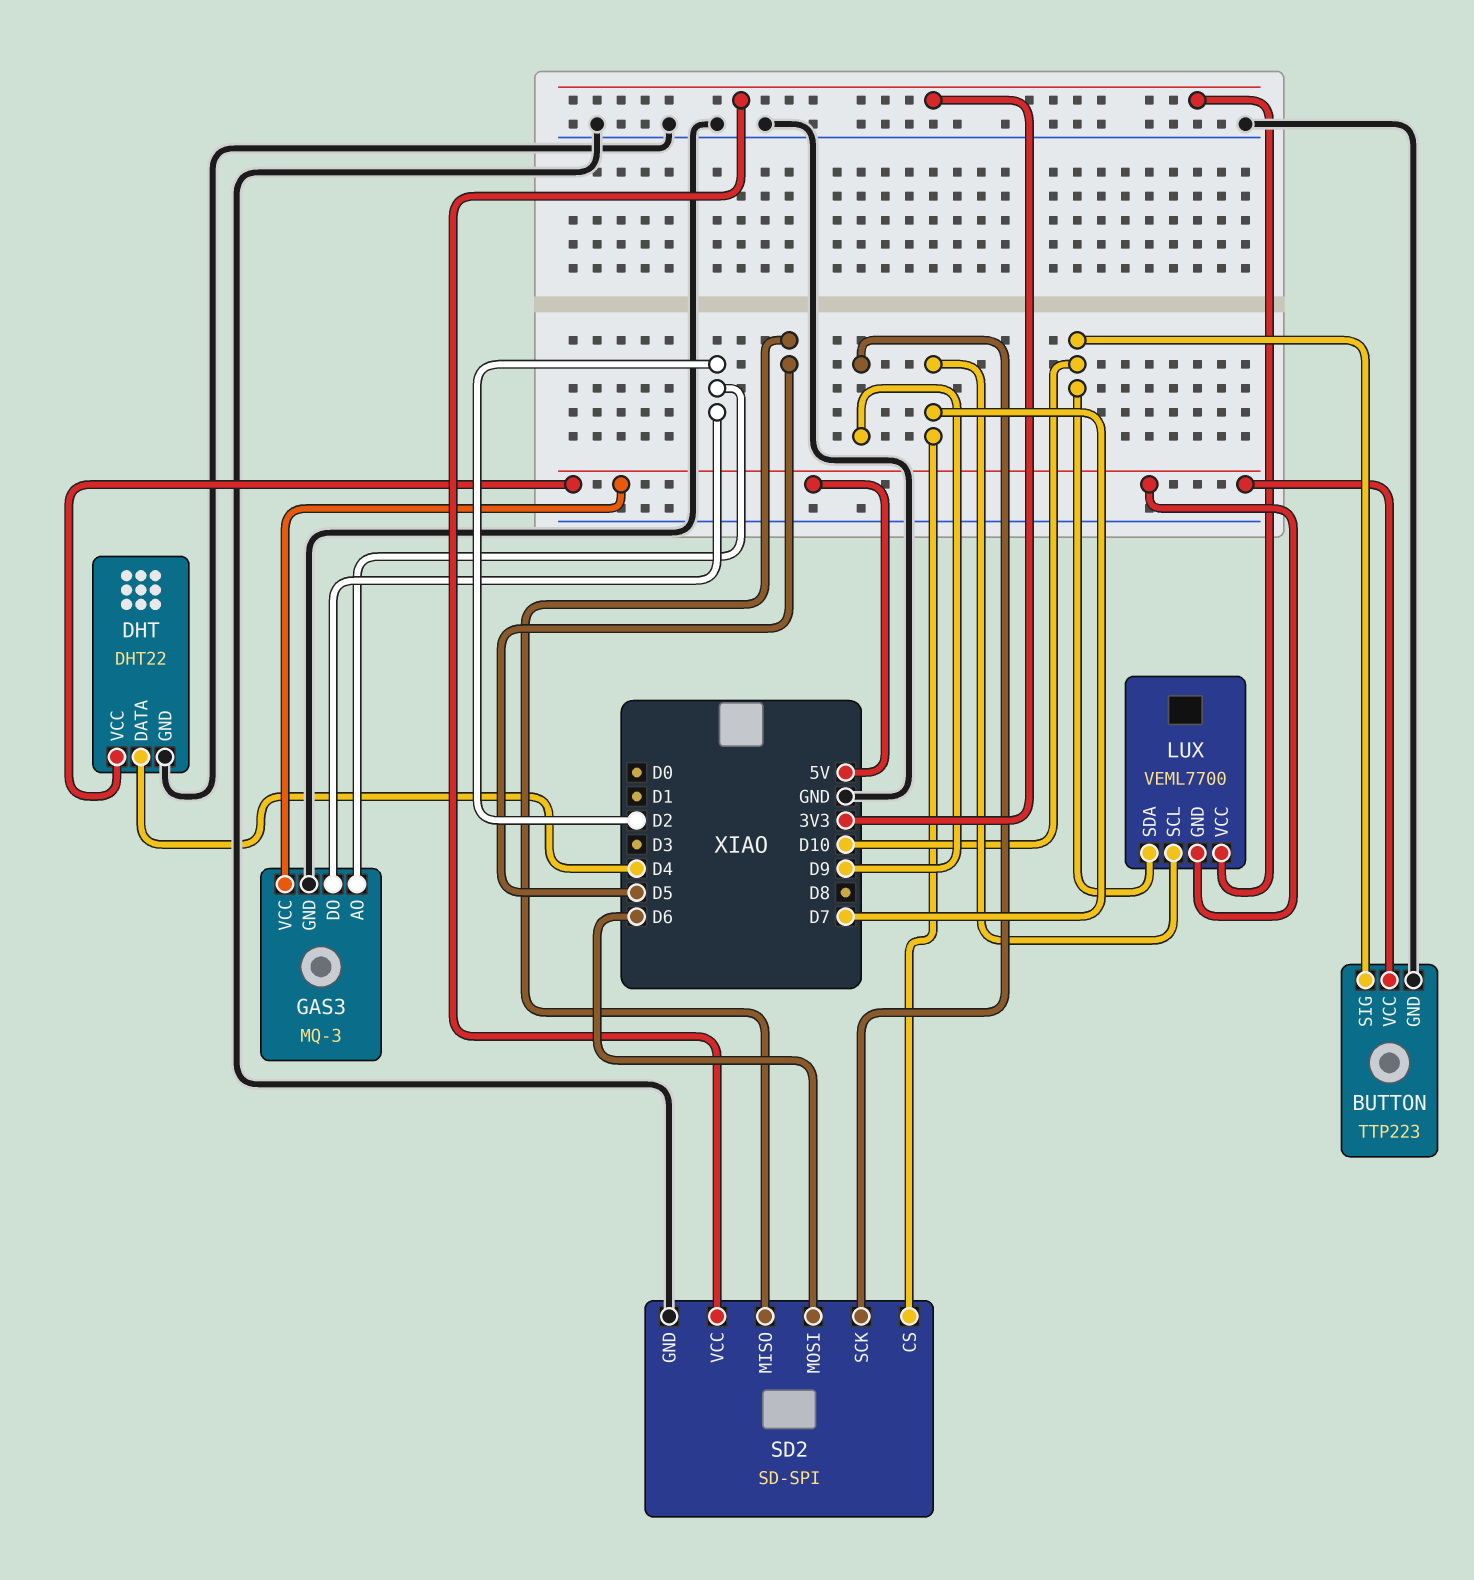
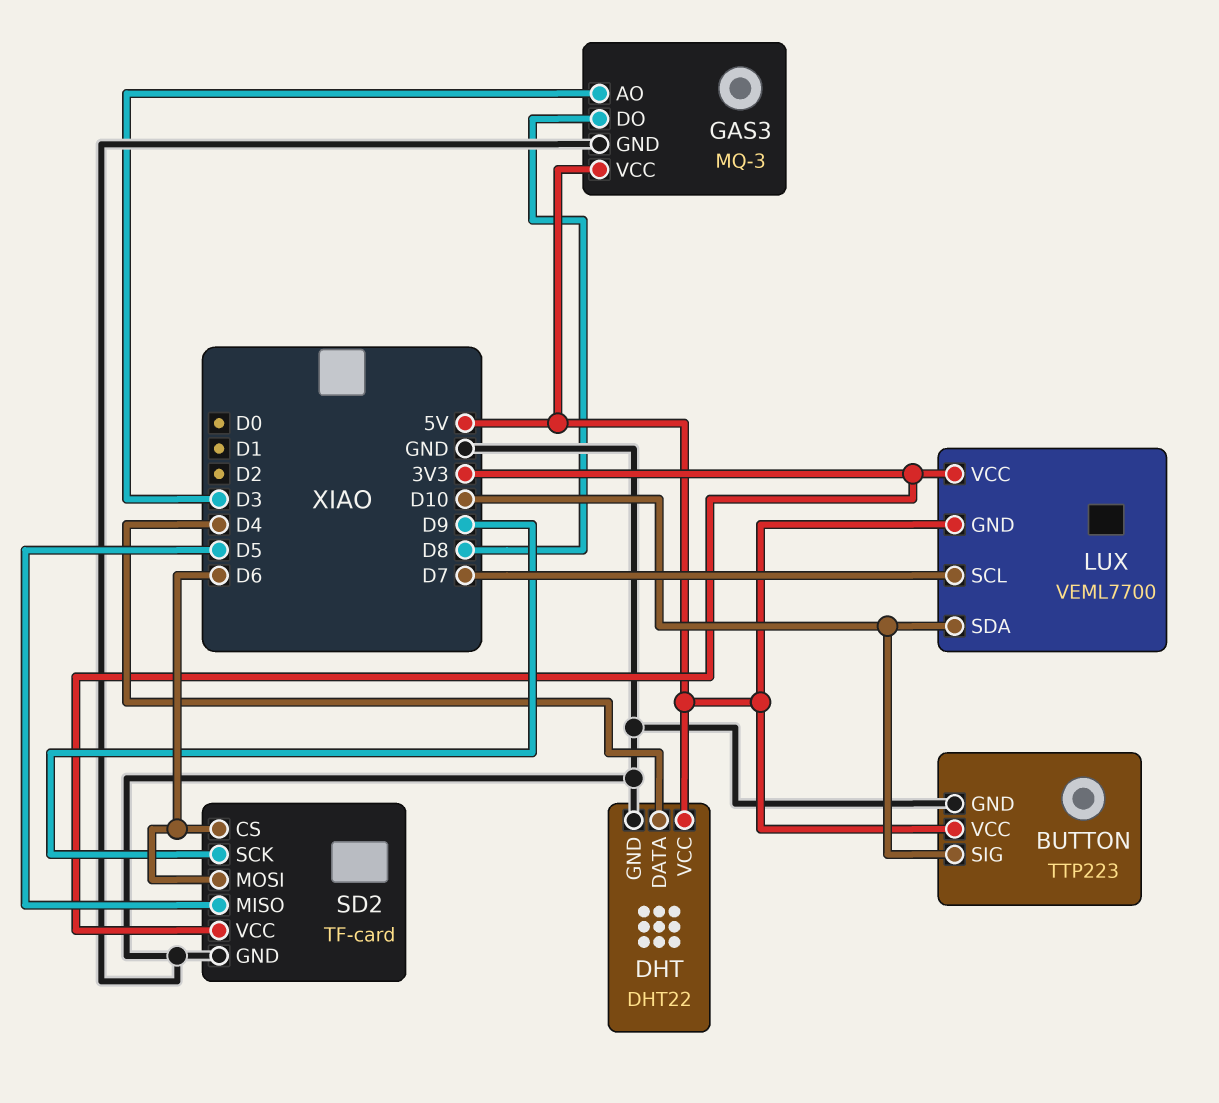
GAS3 pin AO: D2 -> D3
GAS3 pin DO: D2 -> D8
SD2: SD-SPI -> TF-card
SD2 pin CS: D7 -> D6

